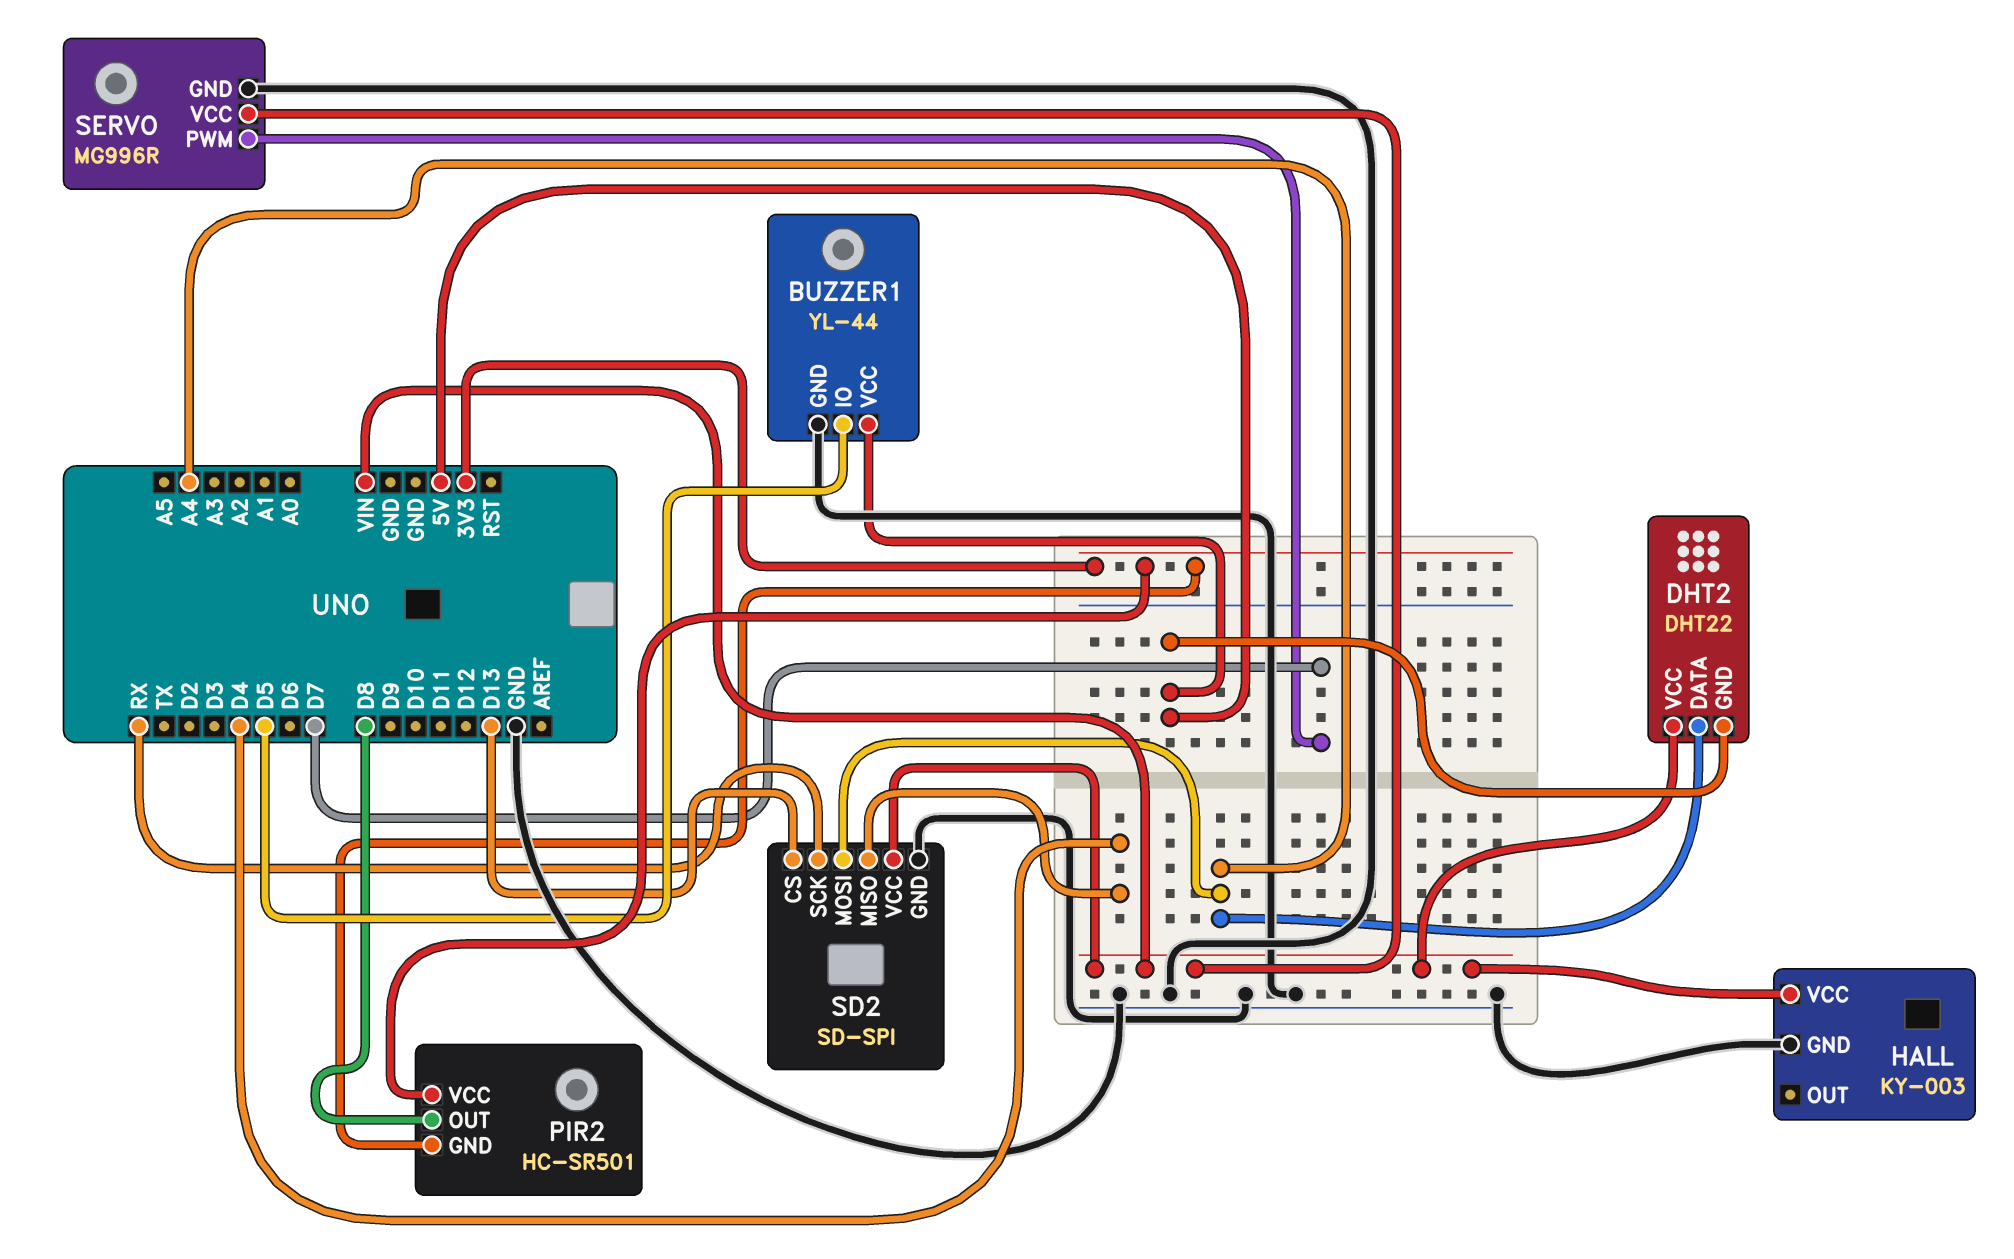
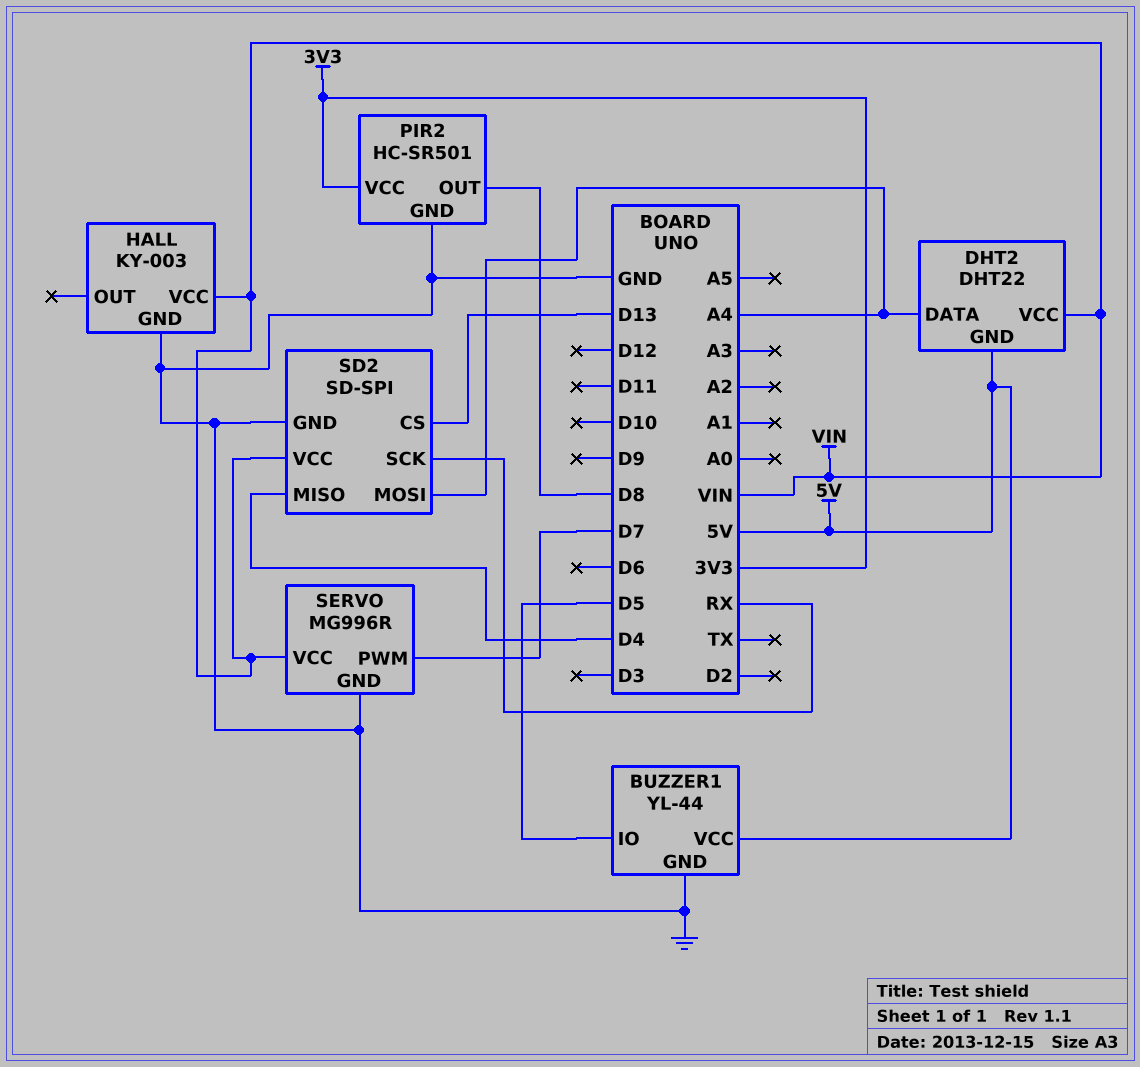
PIR2 pin GND: 3V3 -> GND

